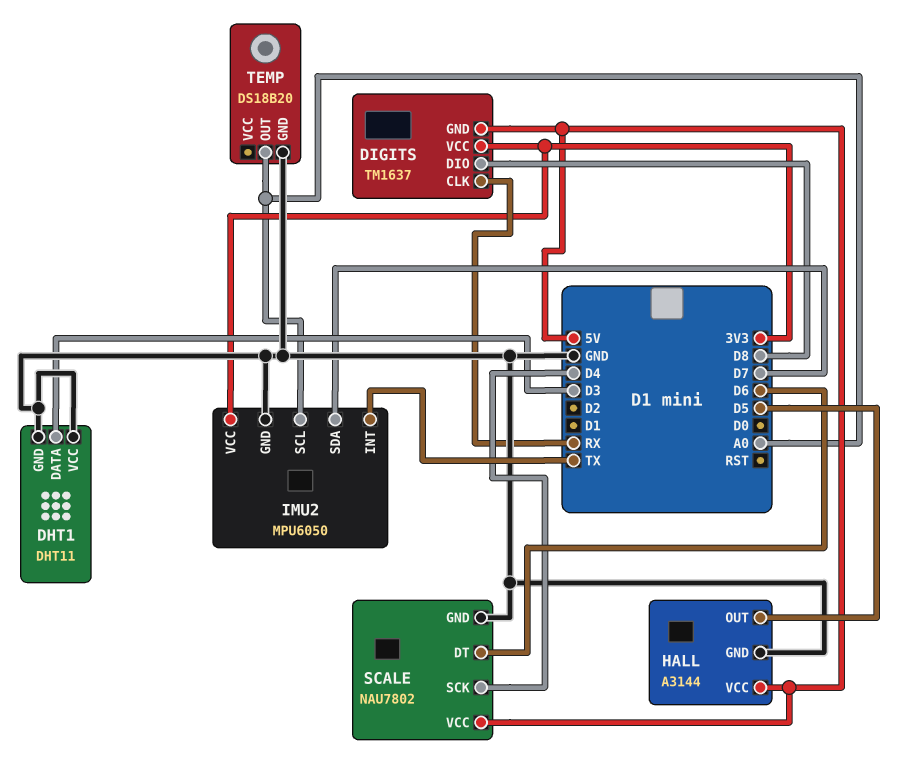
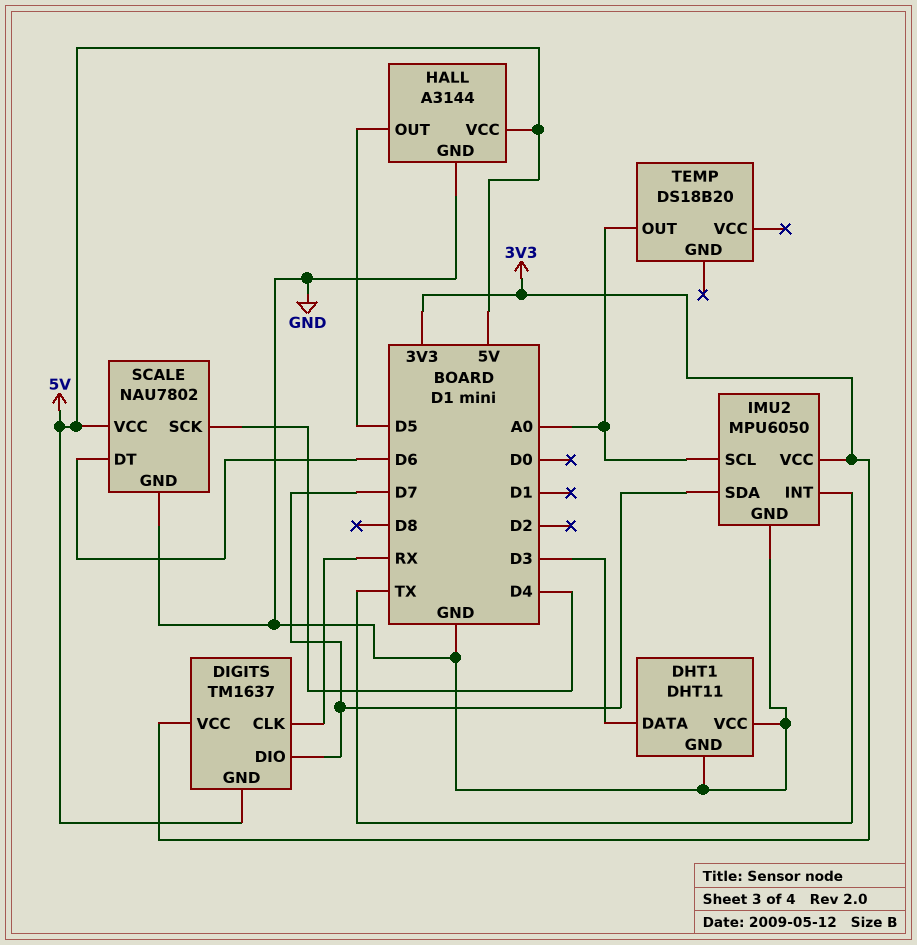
DIGITS pin DIO: D8 -> D7
TEMP pin GND: GND -> none

